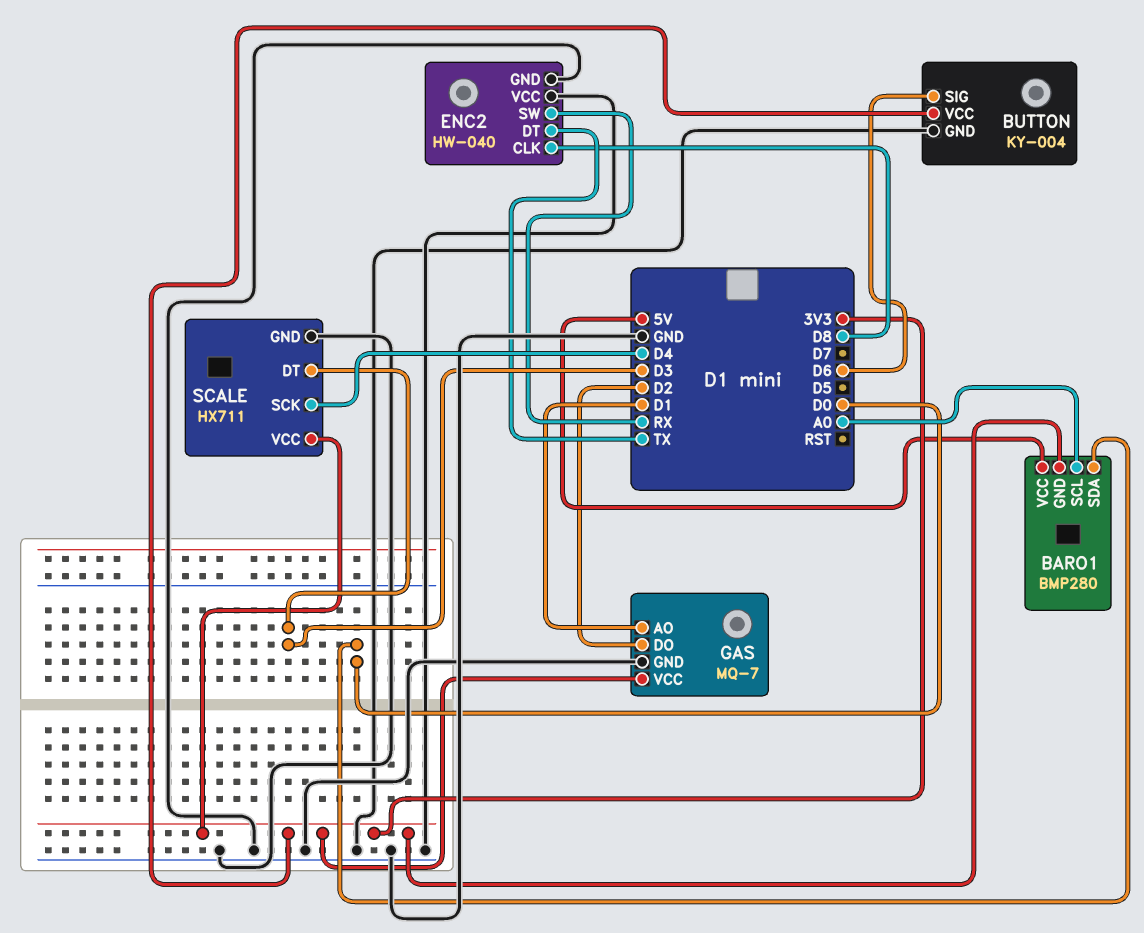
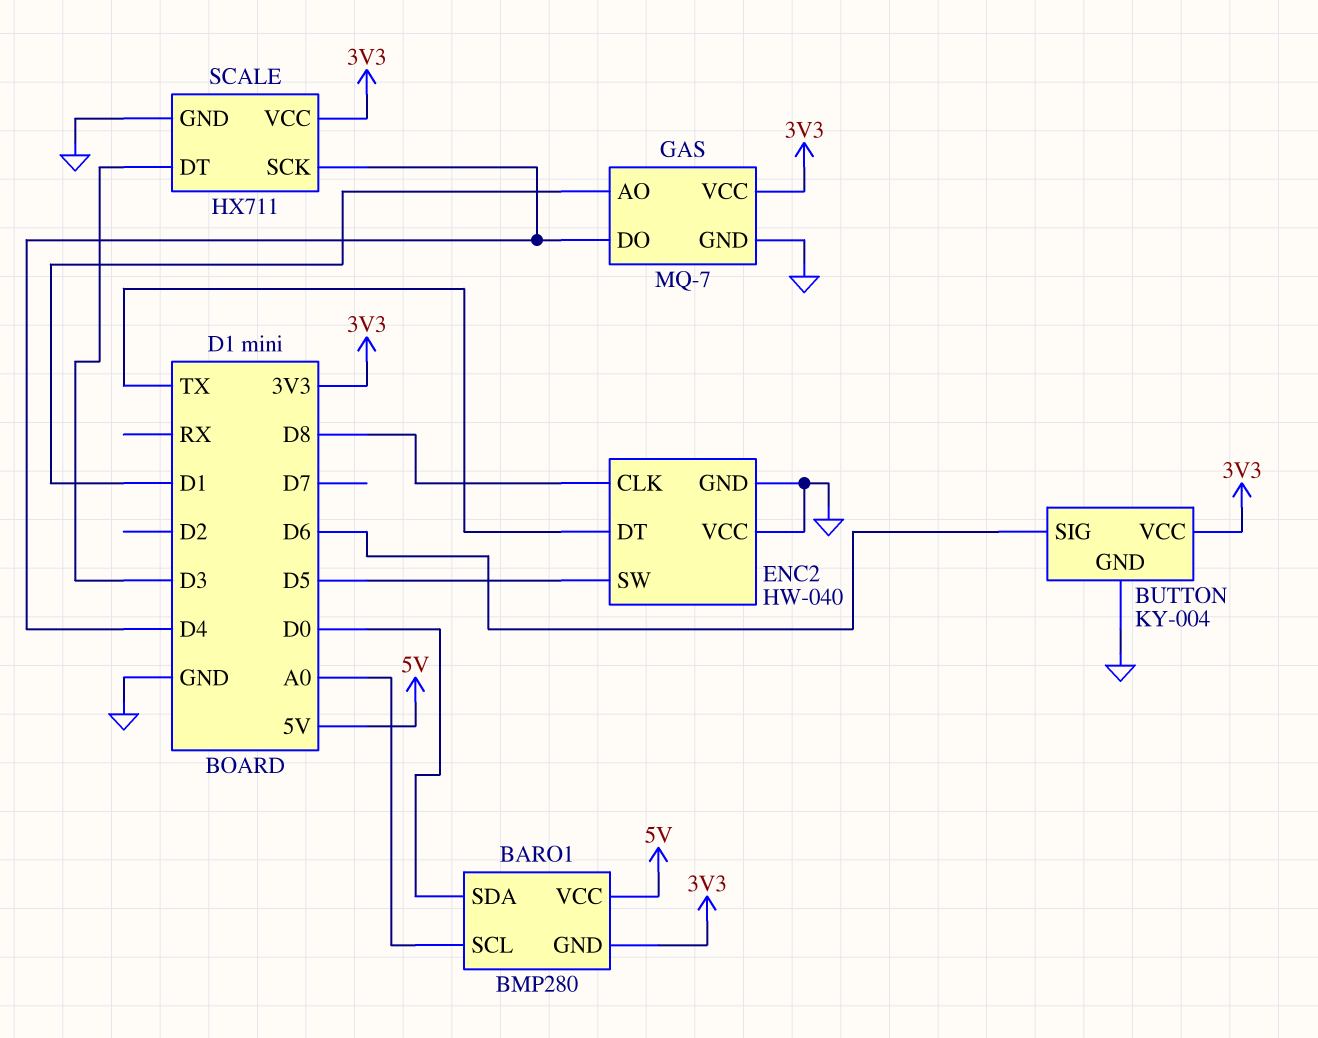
ENC2 pin SW: RX -> D5
GAS pin DO: D2 -> D4

